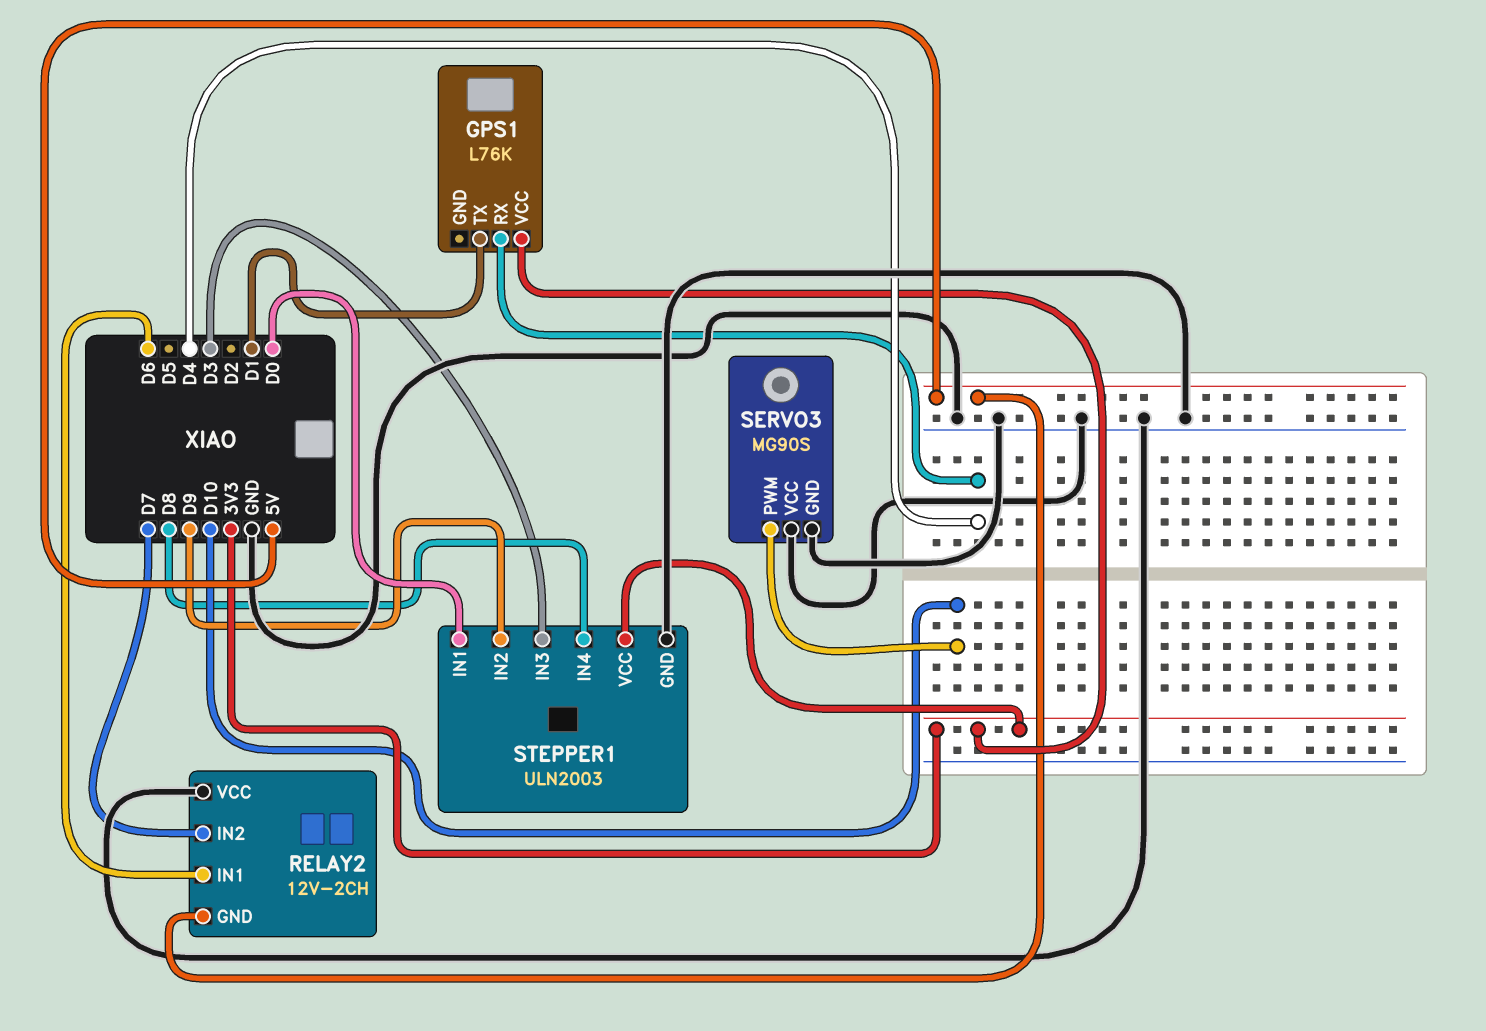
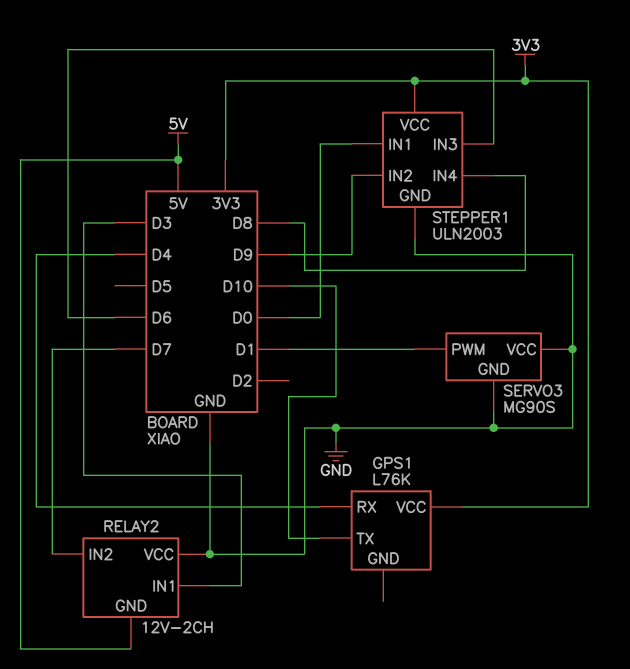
GPS1 pin TX: D1 -> D10
RELAY2 pin IN1: D6 -> D3
SERVO3 pin PWM: D10 -> D1
STEPPER1 pin IN3: D3 -> D6

